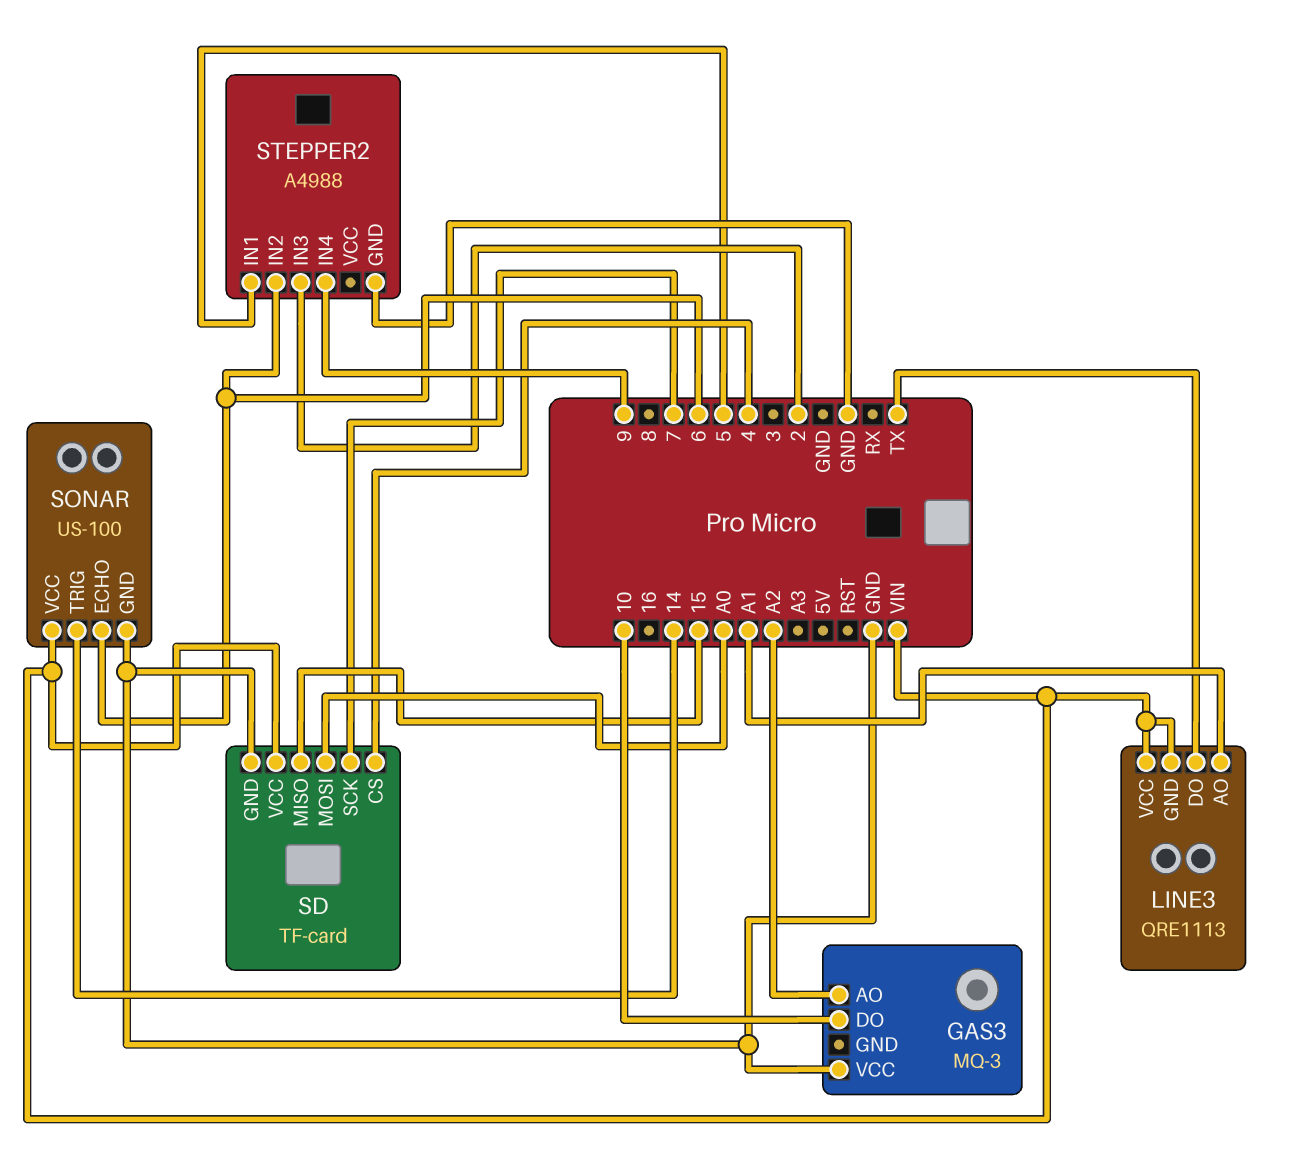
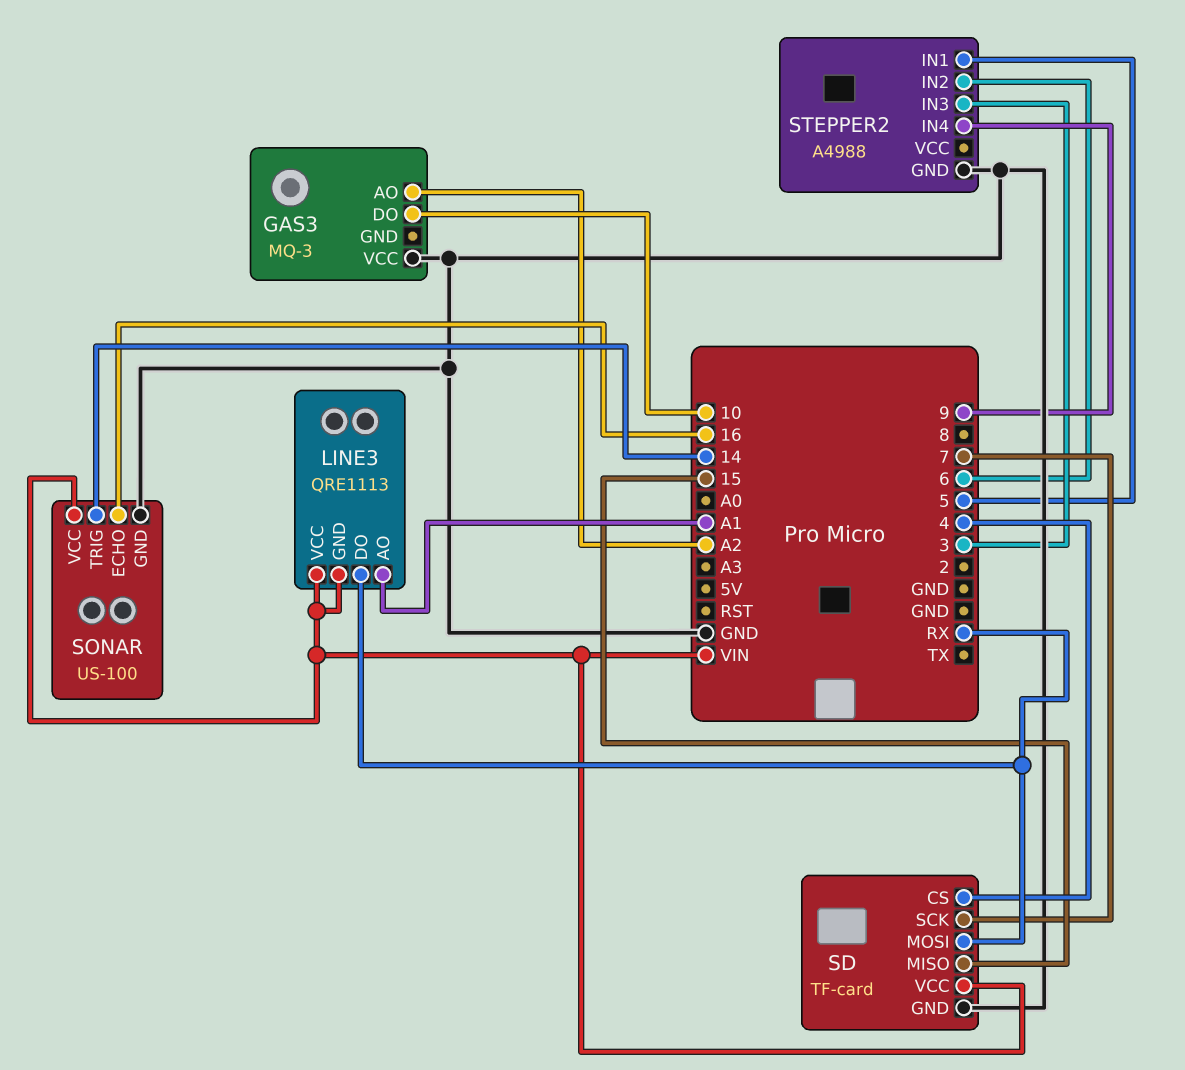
LINE3 pin DO: TX -> RX
SD pin MOSI: A0 -> RX
SONAR pin ECHO: 6 -> 16
STEPPER2 pin IN3: 2 -> 3

